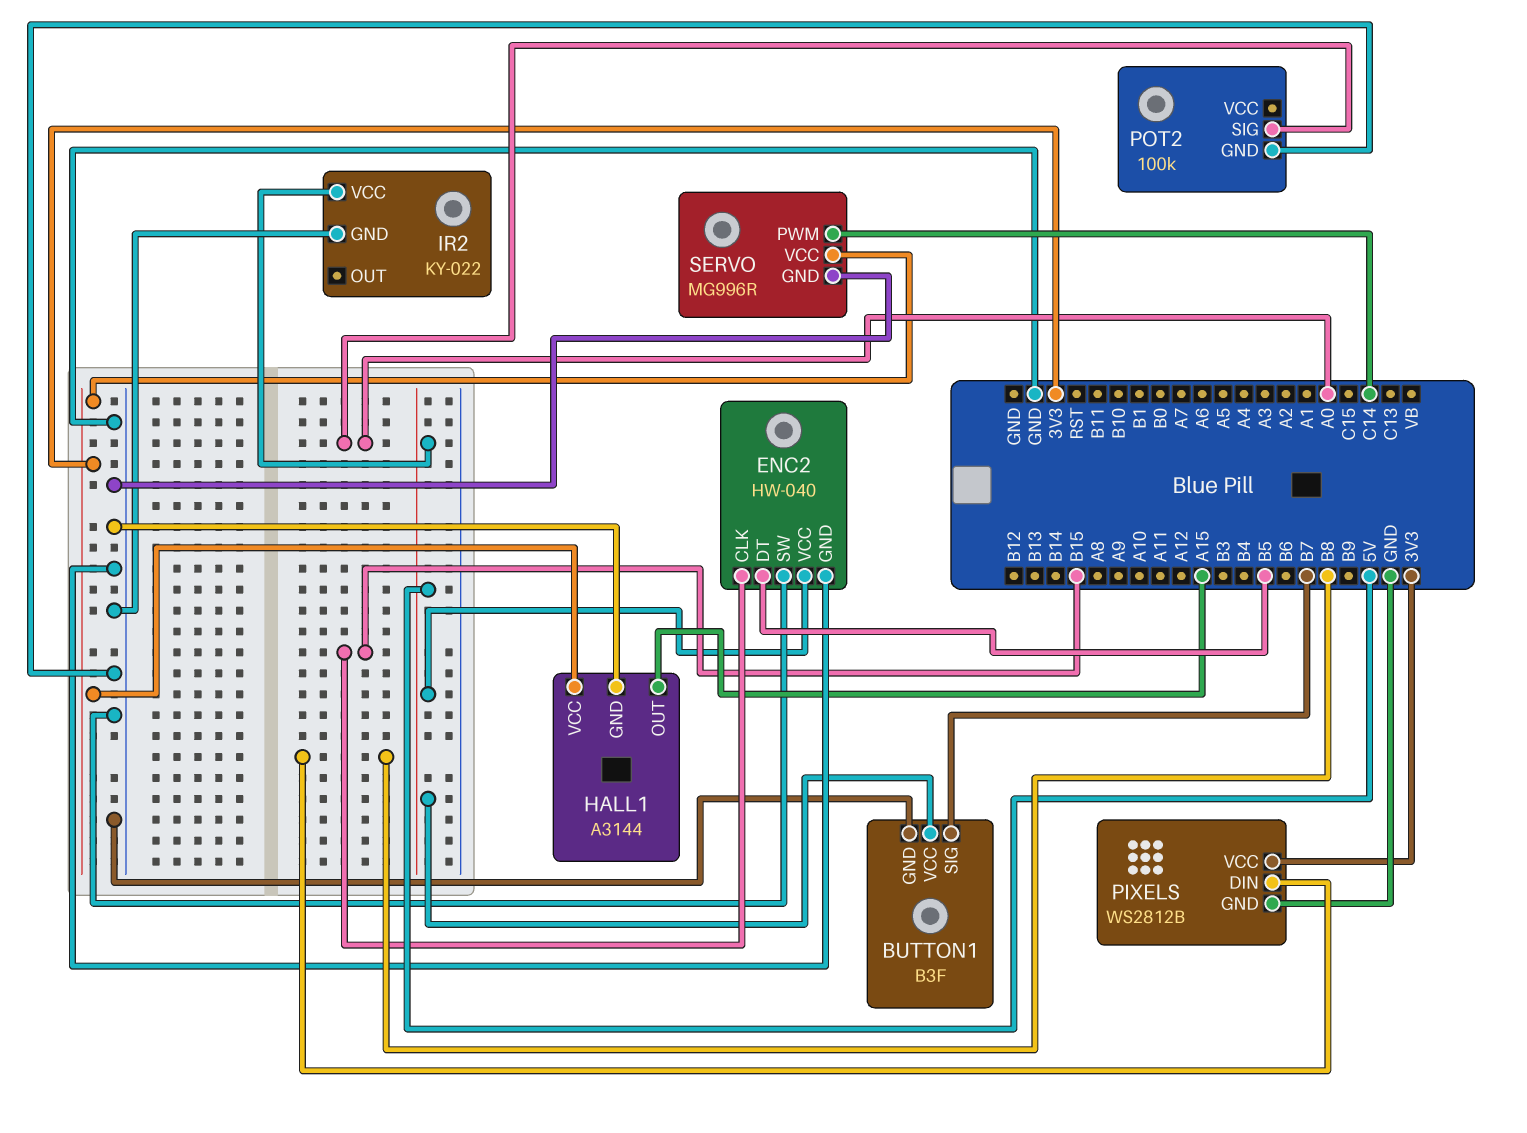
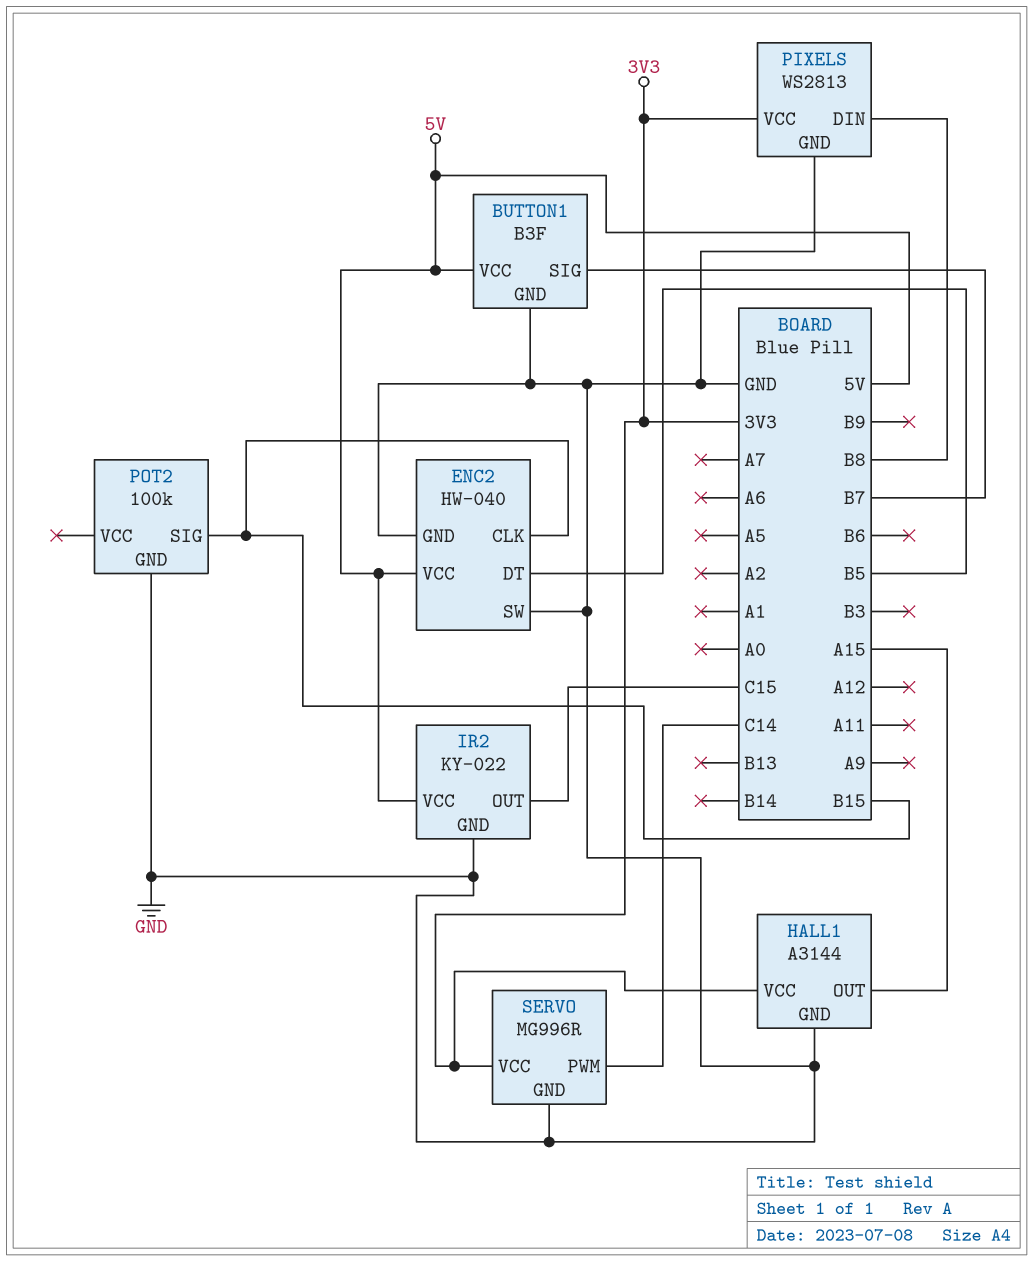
IR2 pin OUT: none -> C15
PIXELS: WS2812B -> WS2813
POT2 pin SIG: A0 -> B15

